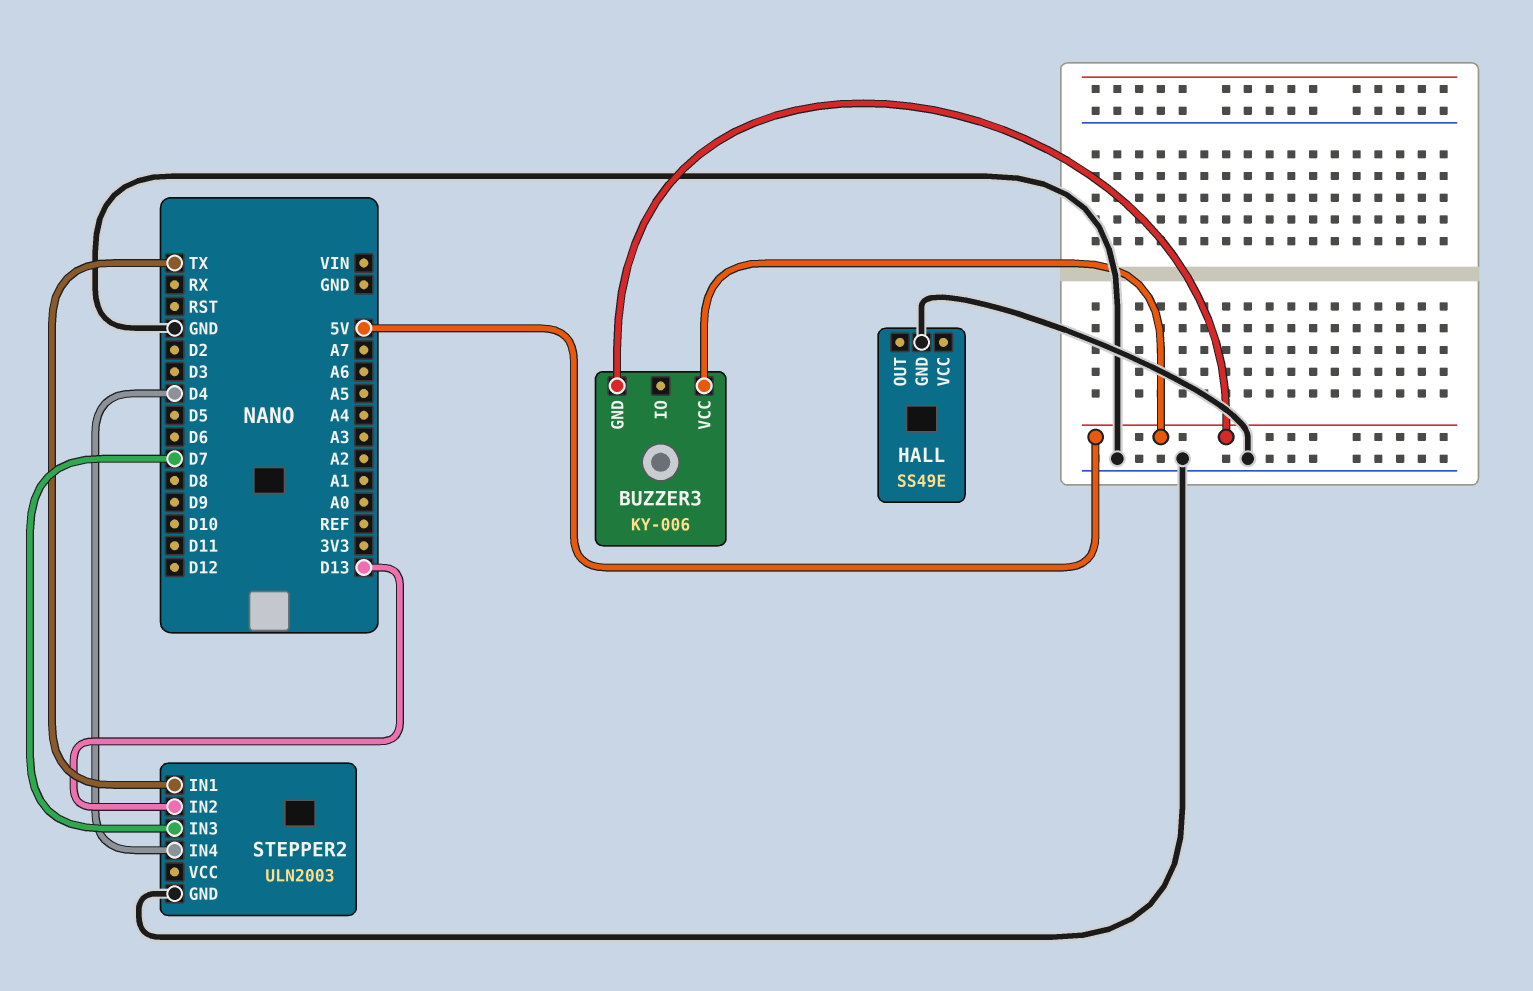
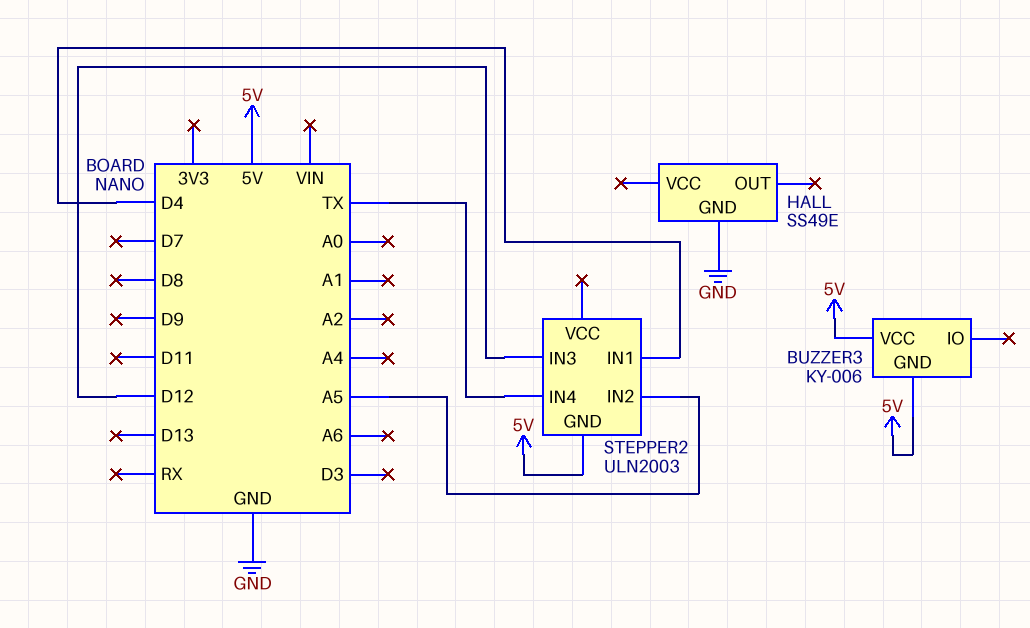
STEPPER2 pin GND: GND -> 5V
STEPPER2 pin IN1: TX -> D4
STEPPER2 pin IN2: D13 -> A5
STEPPER2 pin IN3: D7 -> D12
STEPPER2 pin IN4: D4 -> TX

